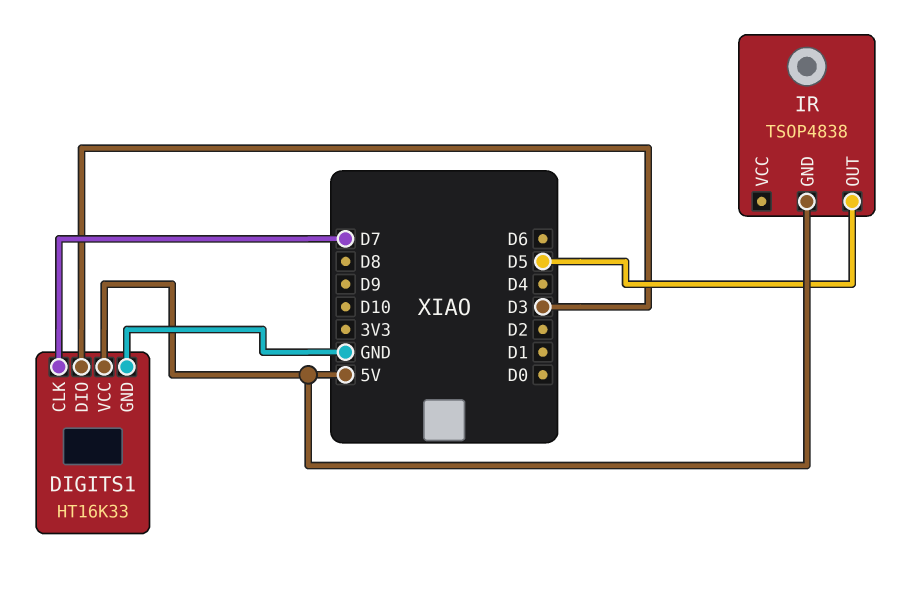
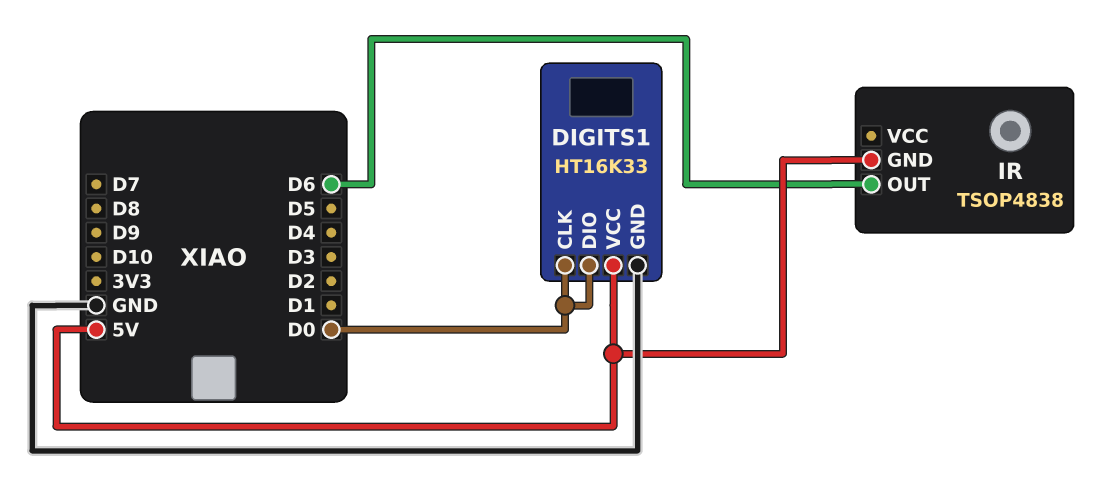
DIGITS1 pin CLK: D7 -> D0
DIGITS1 pin DIO: D3 -> D0
IR pin OUT: D5 -> D6

